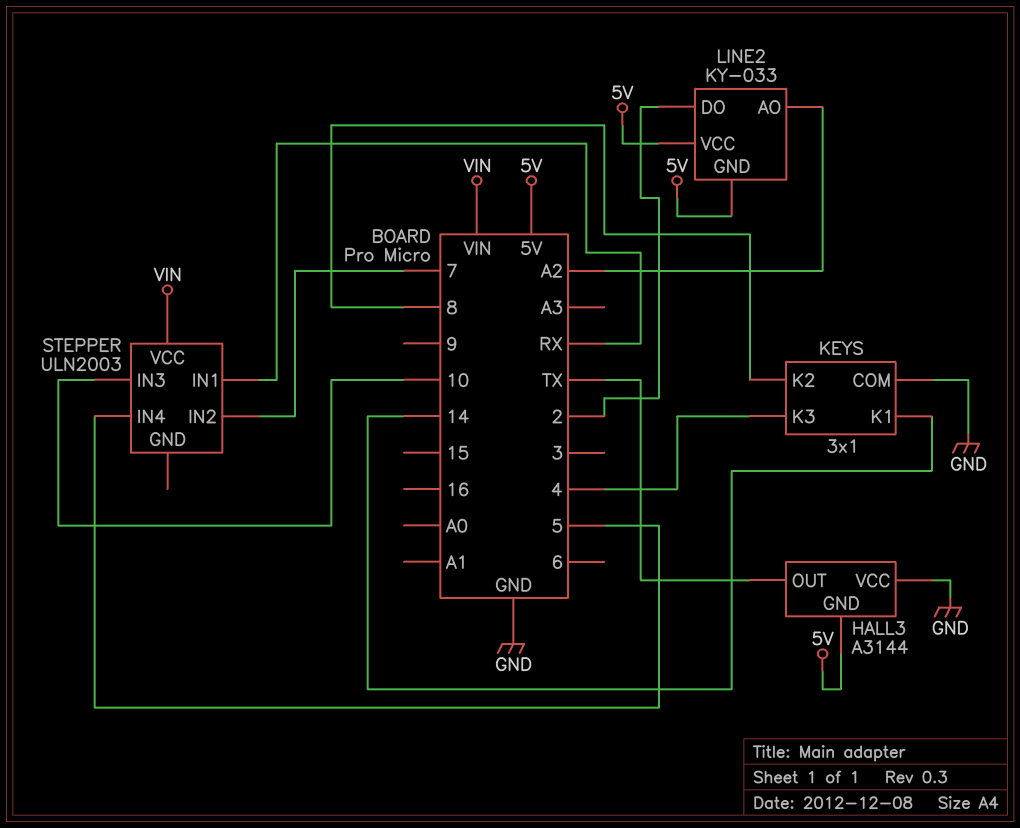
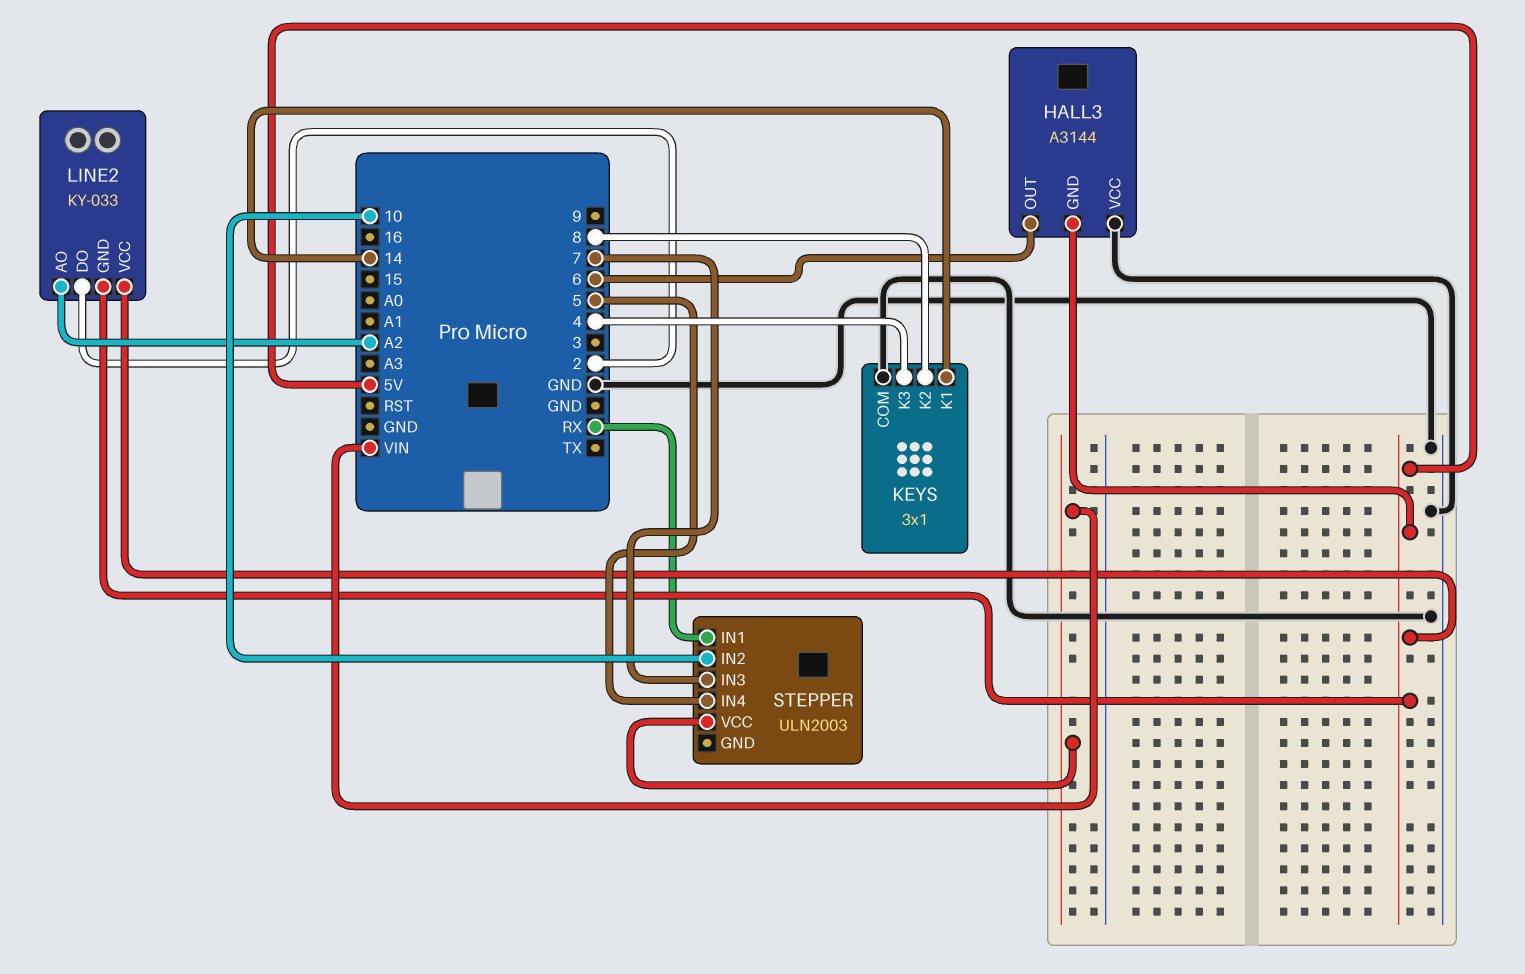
HALL3 pin OUT: TX -> 6
STEPPER pin IN2: 7 -> 10
STEPPER pin IN3: 10 -> 7

